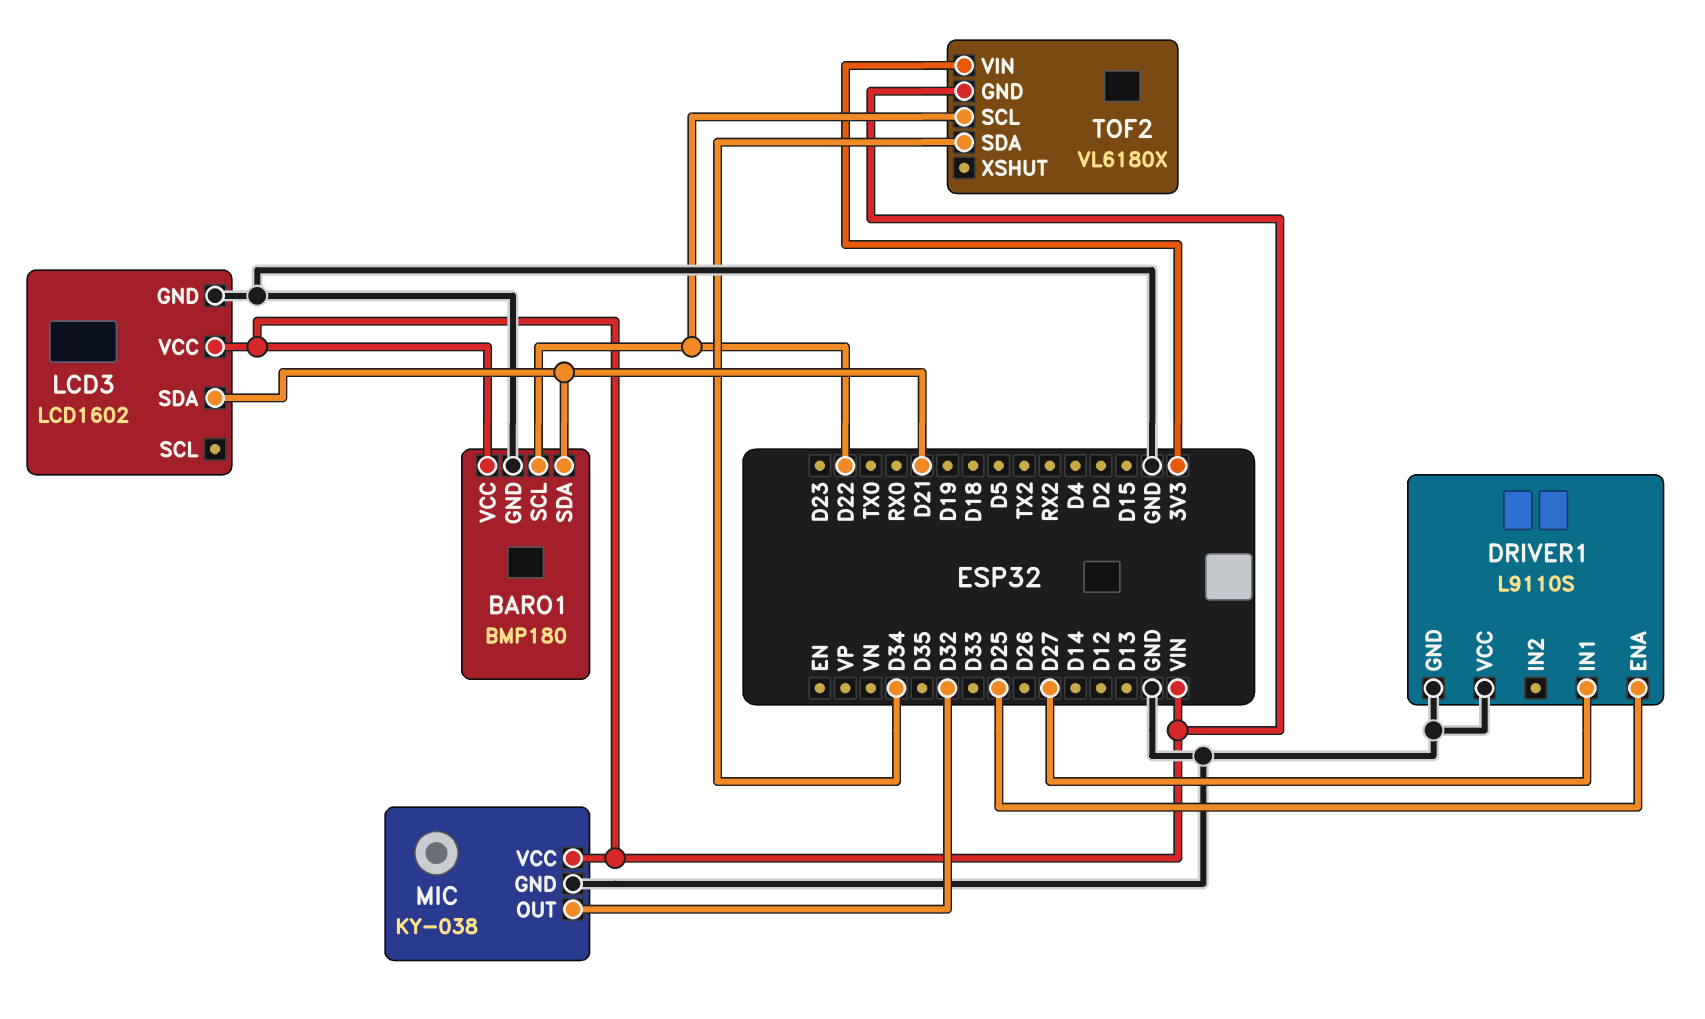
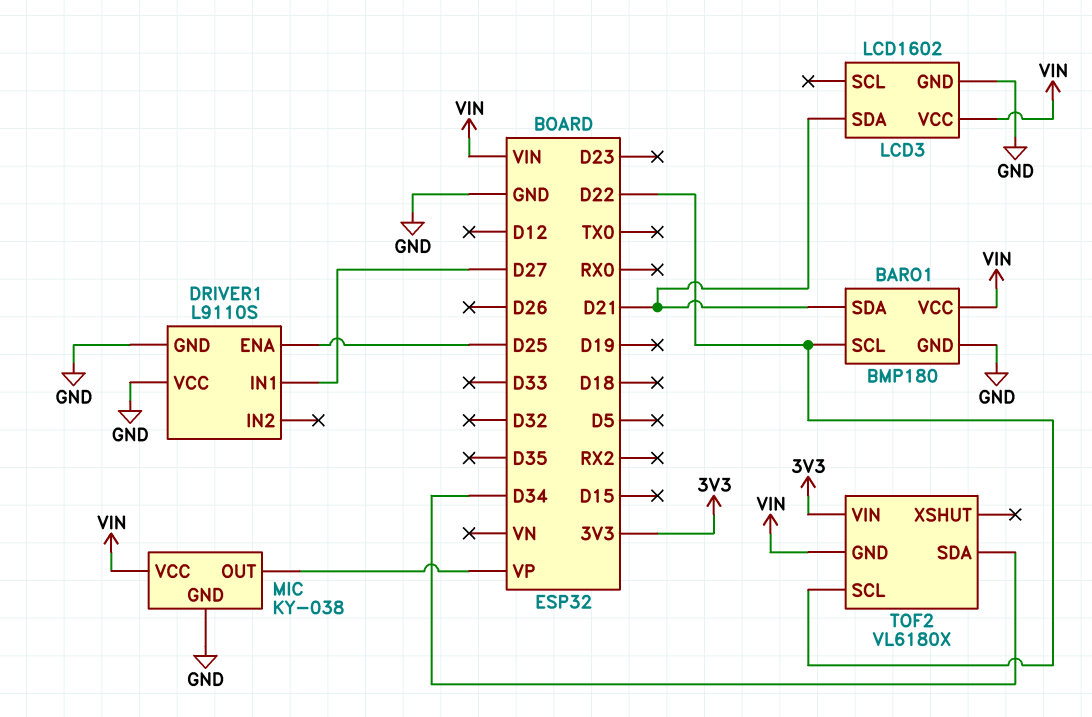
MIC pin OUT: D32 -> VP

